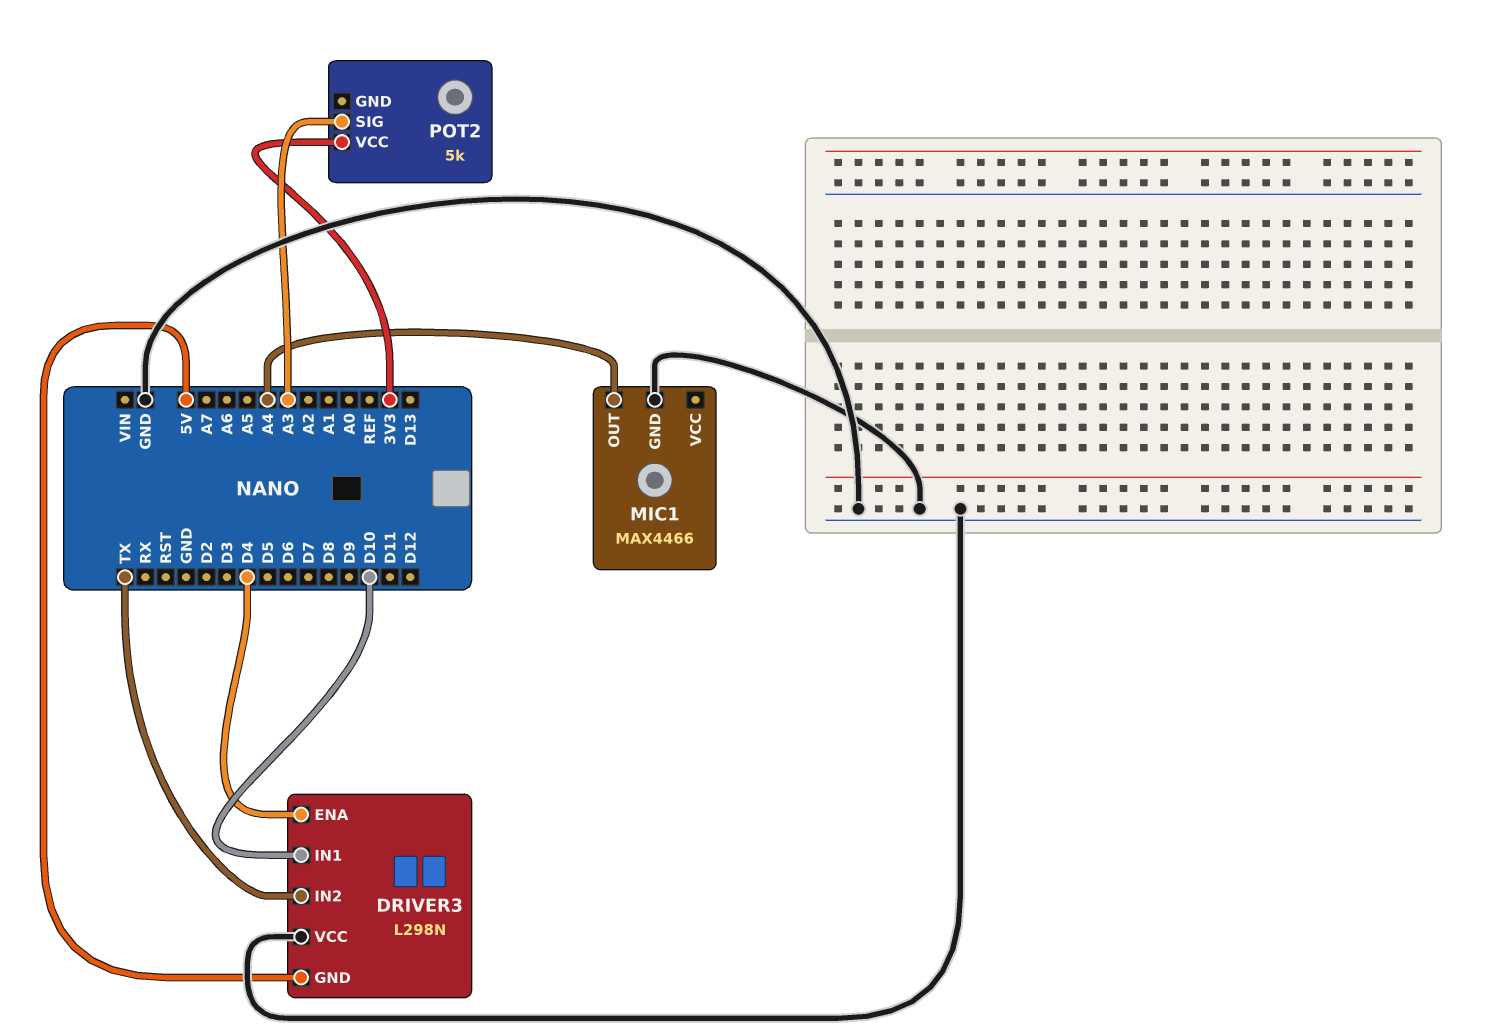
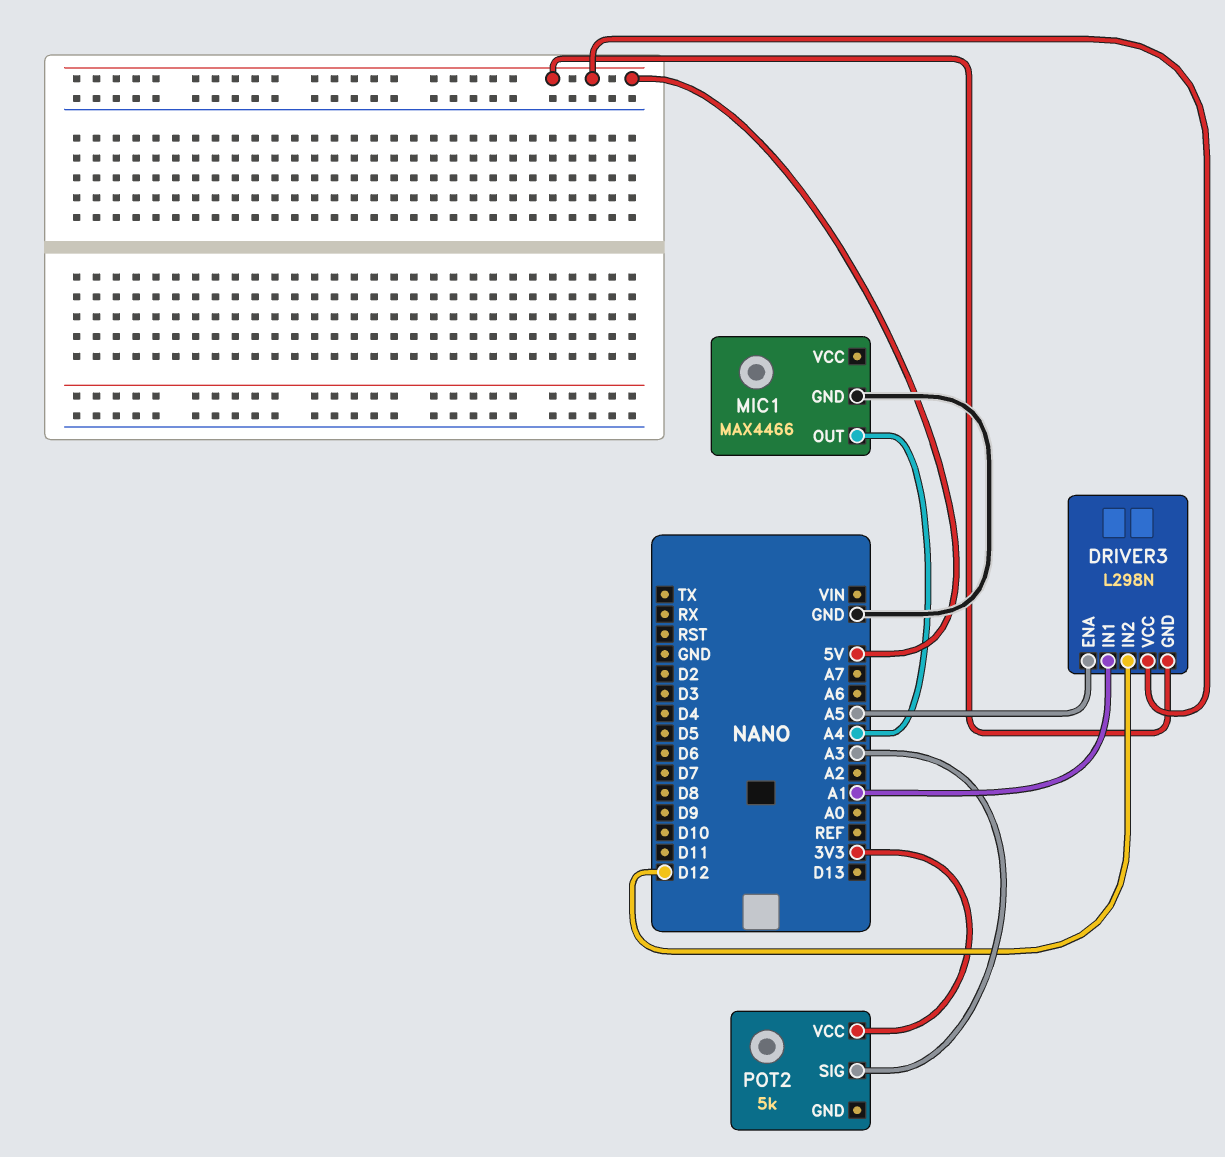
DRIVER3 pin ENA: D4 -> A5
DRIVER3 pin IN1: D10 -> A1
DRIVER3 pin IN2: TX -> D12
DRIVER3 pin VCC: GND -> 5V

